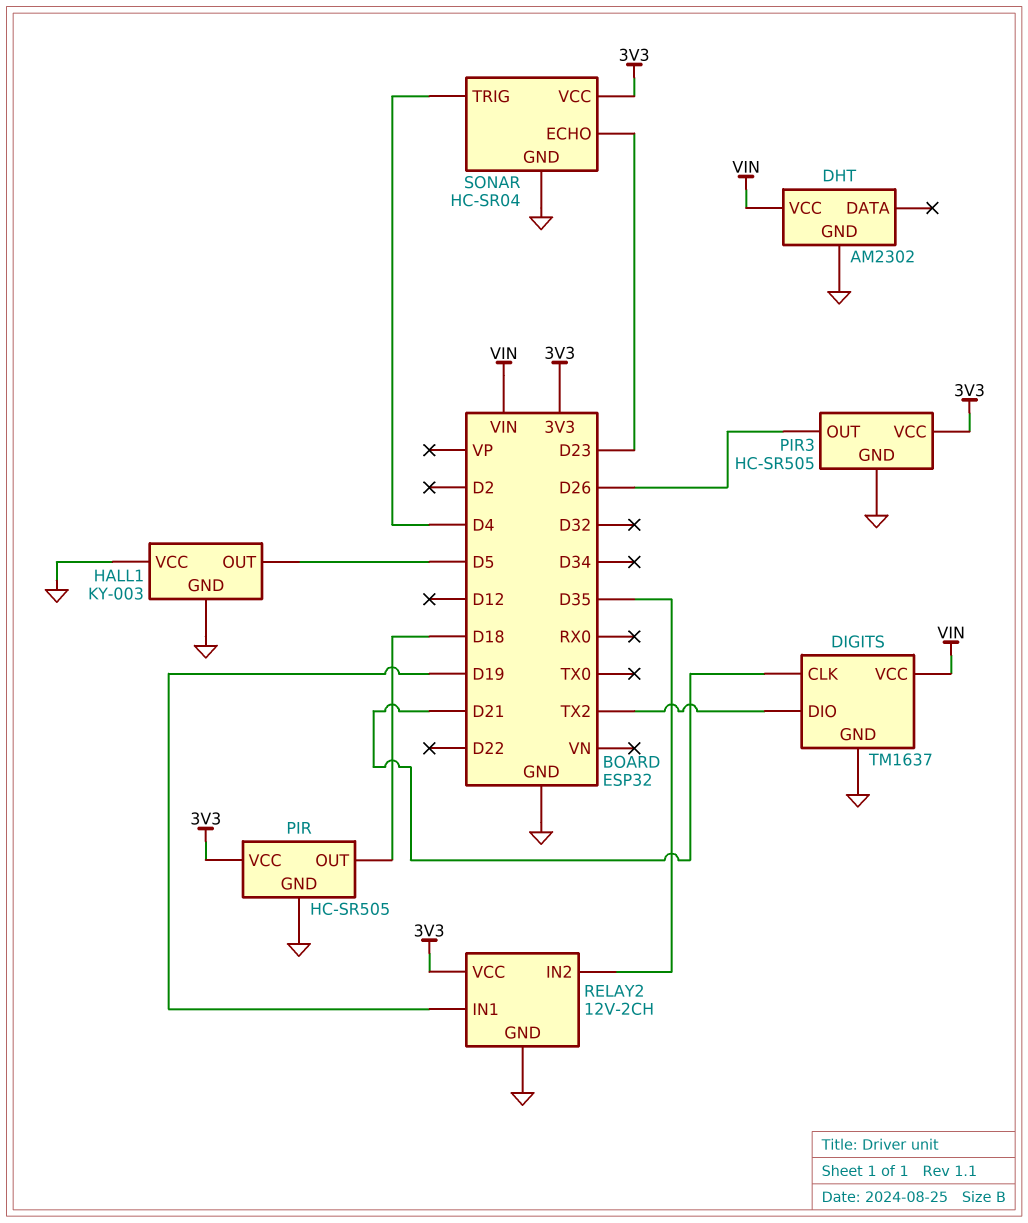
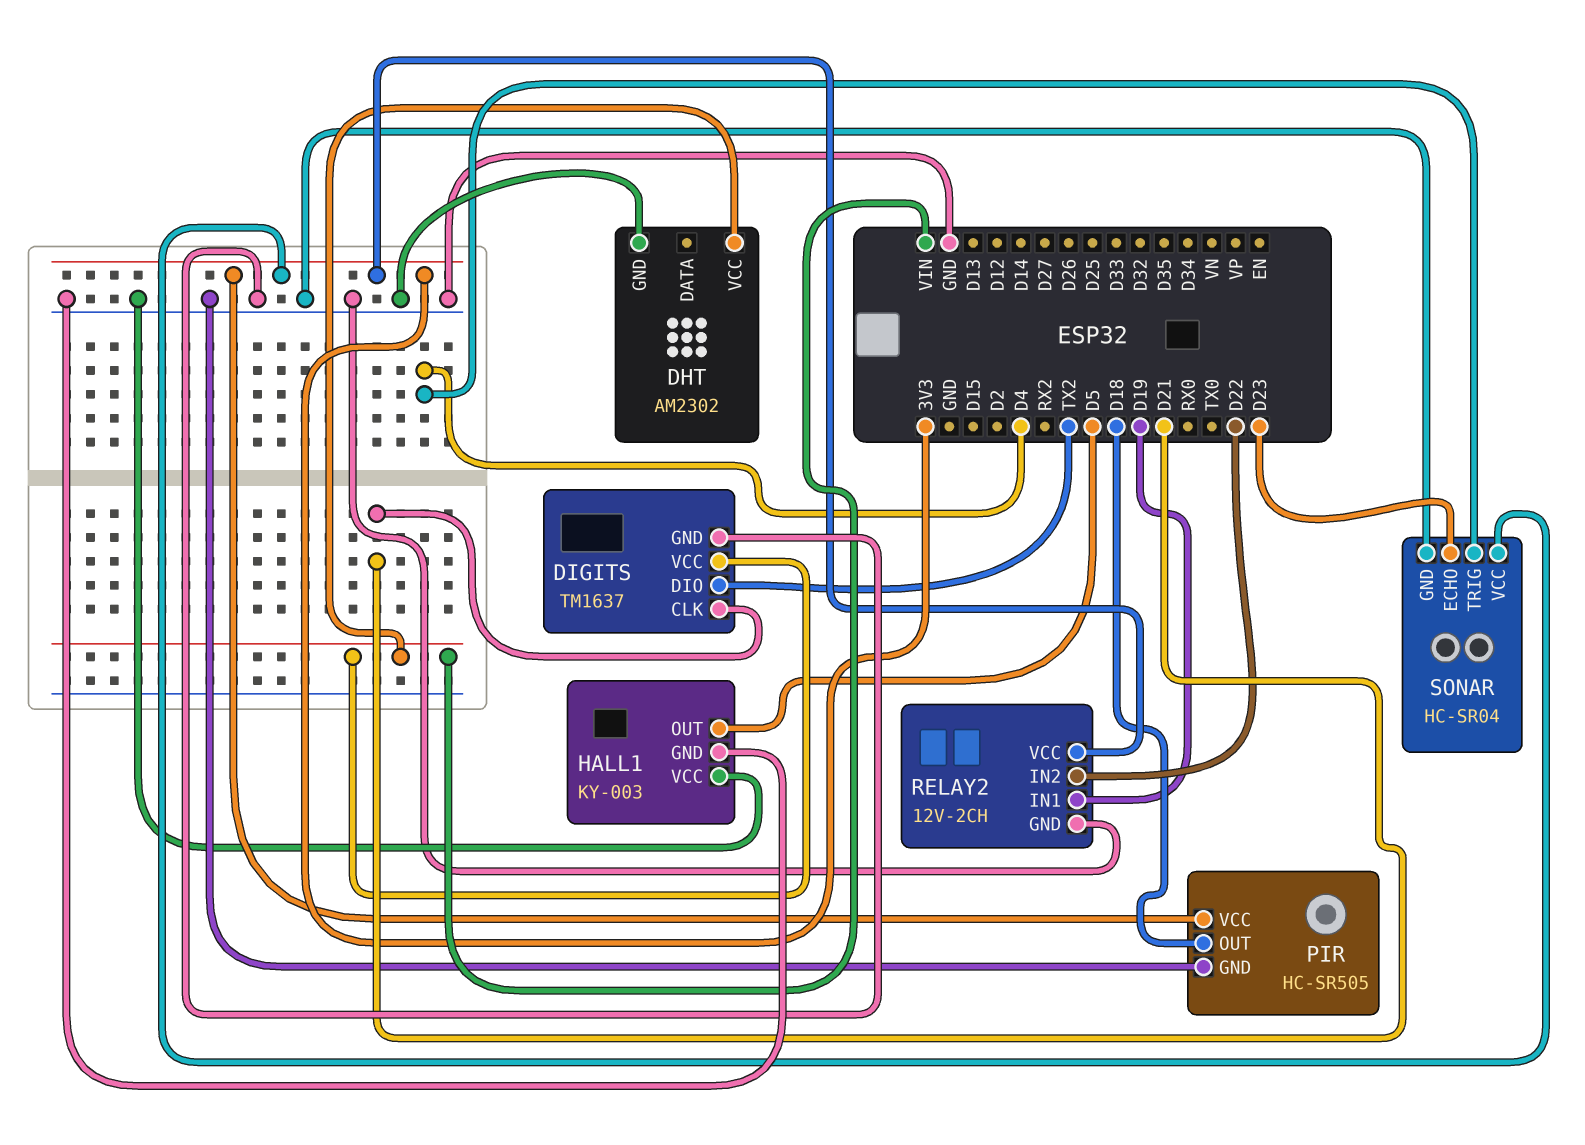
PIR3: HC-SR505 -> none
PIR3 pin GND: GND -> none
PIR3 pin OUT: D26 -> none
PIR3 pin VCC: 3V3 -> none
RELAY2 pin IN2: D35 -> D22

